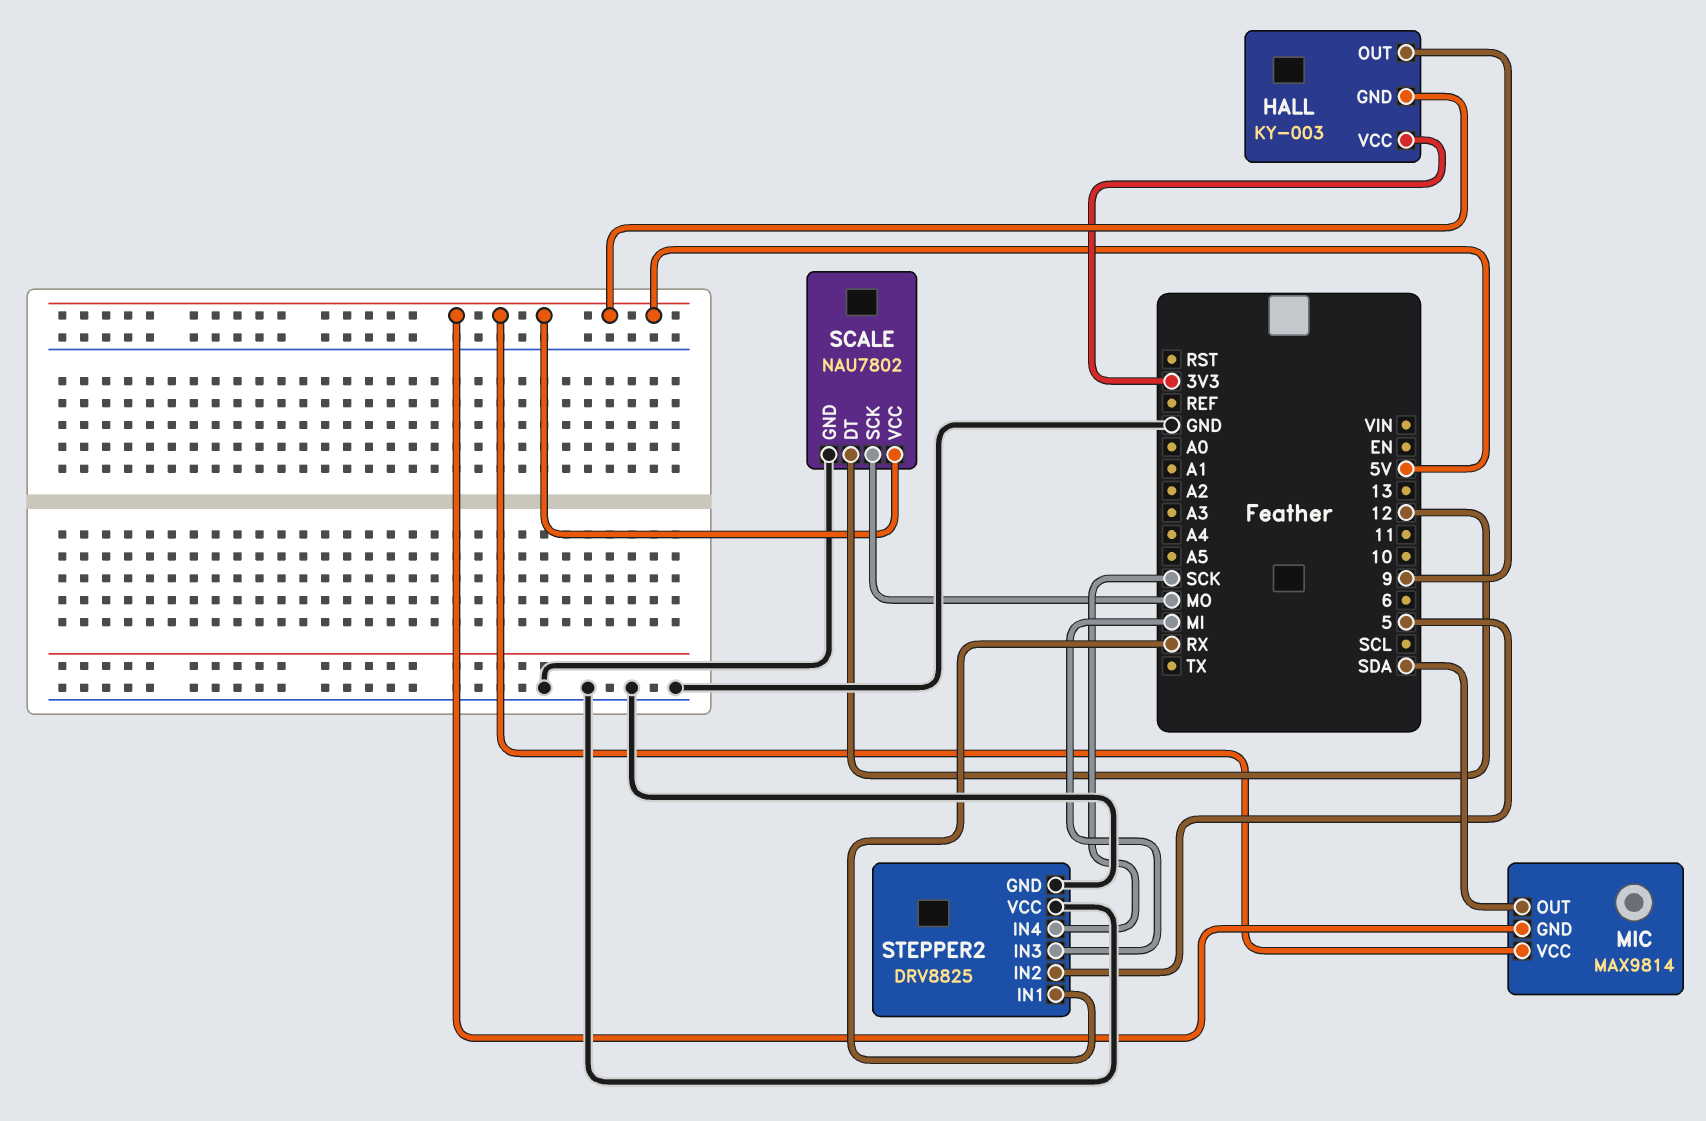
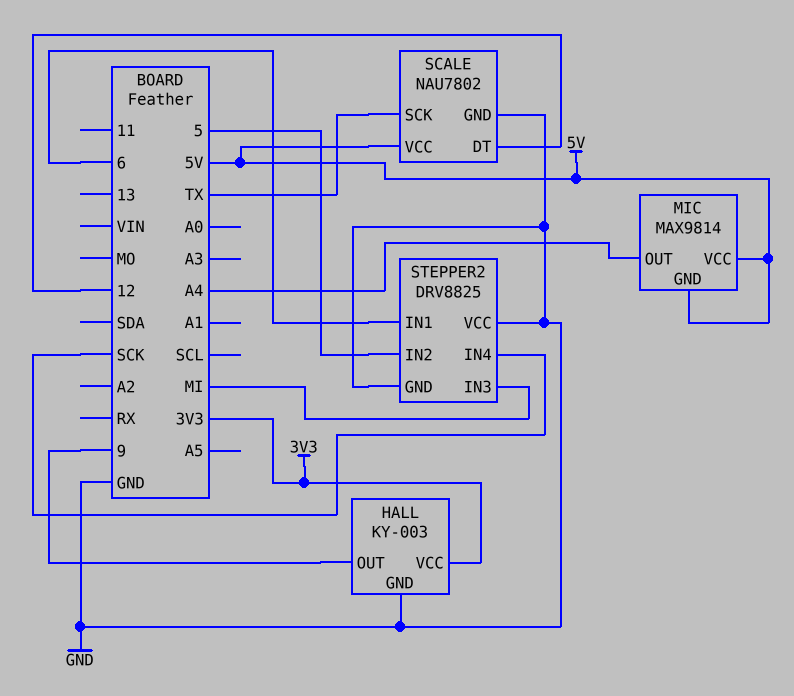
HALL pin GND: 5V -> GND
MIC pin OUT: SDA -> A4
SCALE pin SCK: MO -> TX
STEPPER2 pin IN1: RX -> 6

